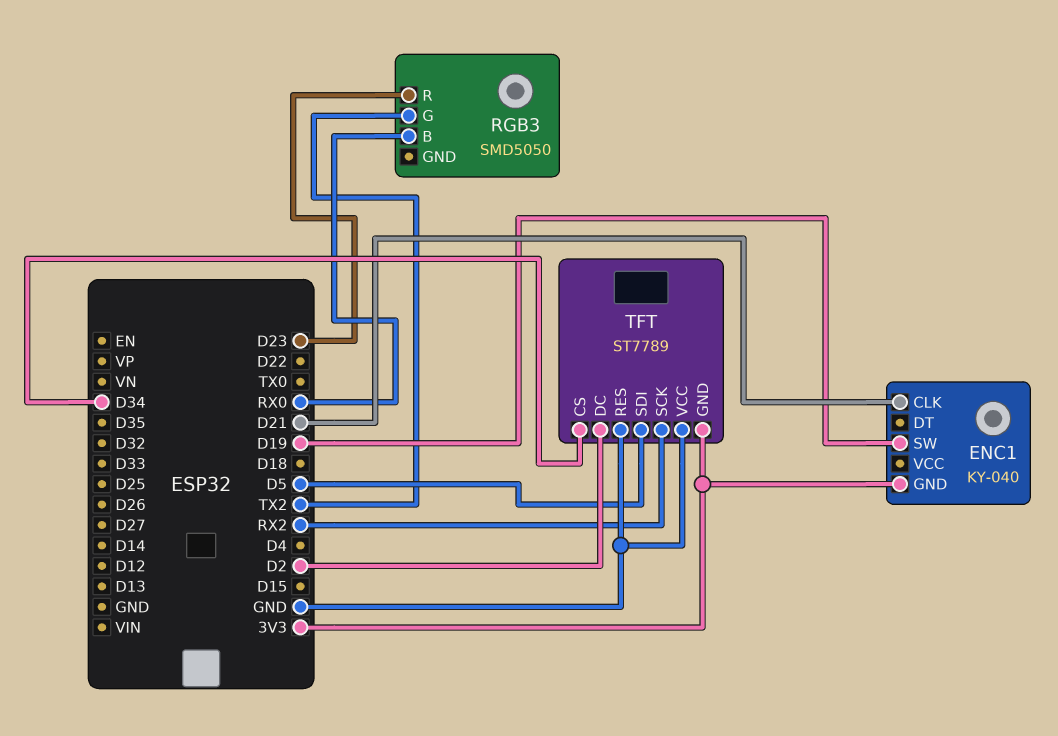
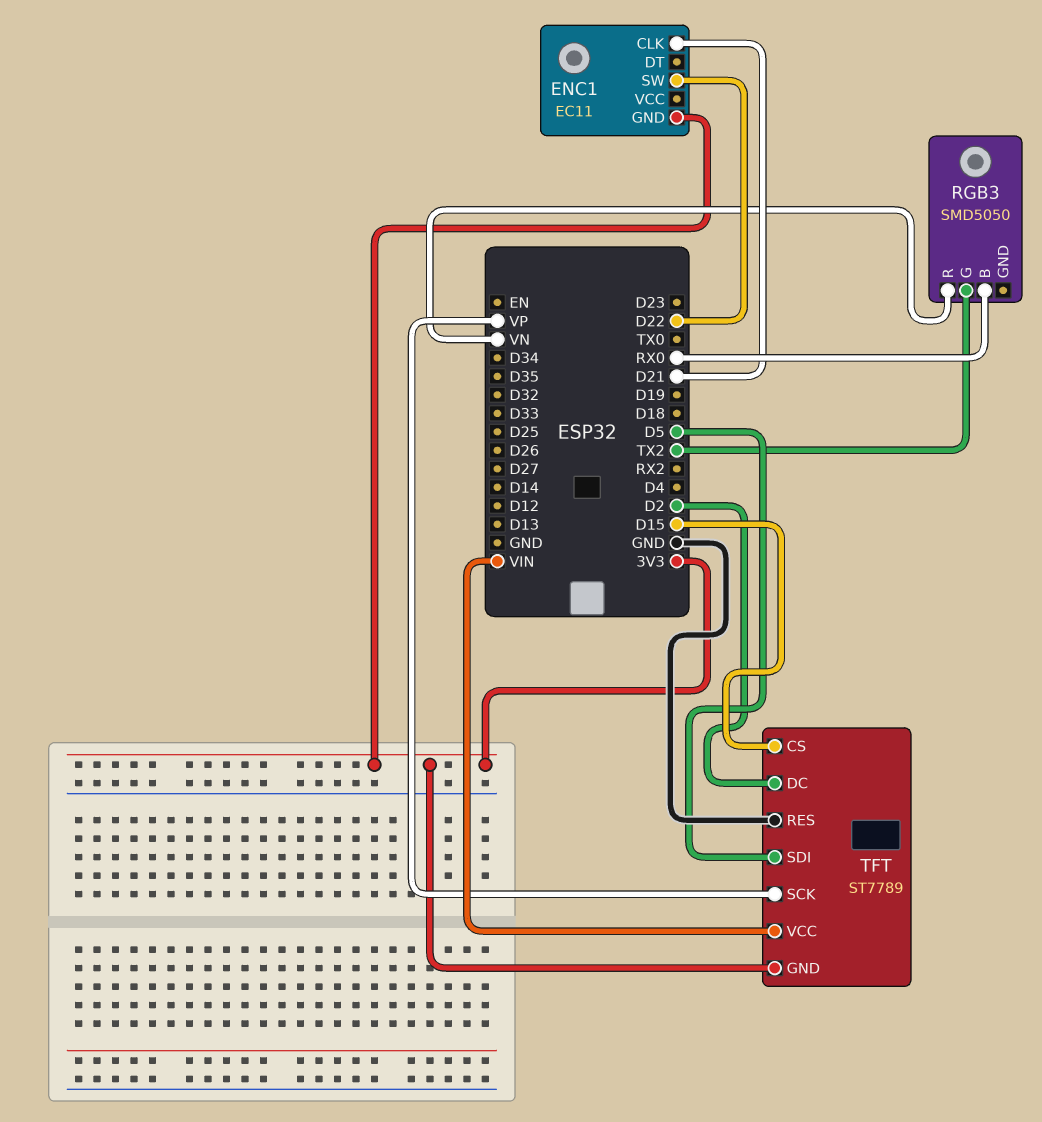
ENC1: KY-040 -> EC11
ENC1 pin SW: D19 -> D22
RGB3 pin R: D23 -> VN
TFT pin CS: D34 -> D15
TFT pin SCK: RX2 -> VP
TFT pin VCC: GND -> VIN

